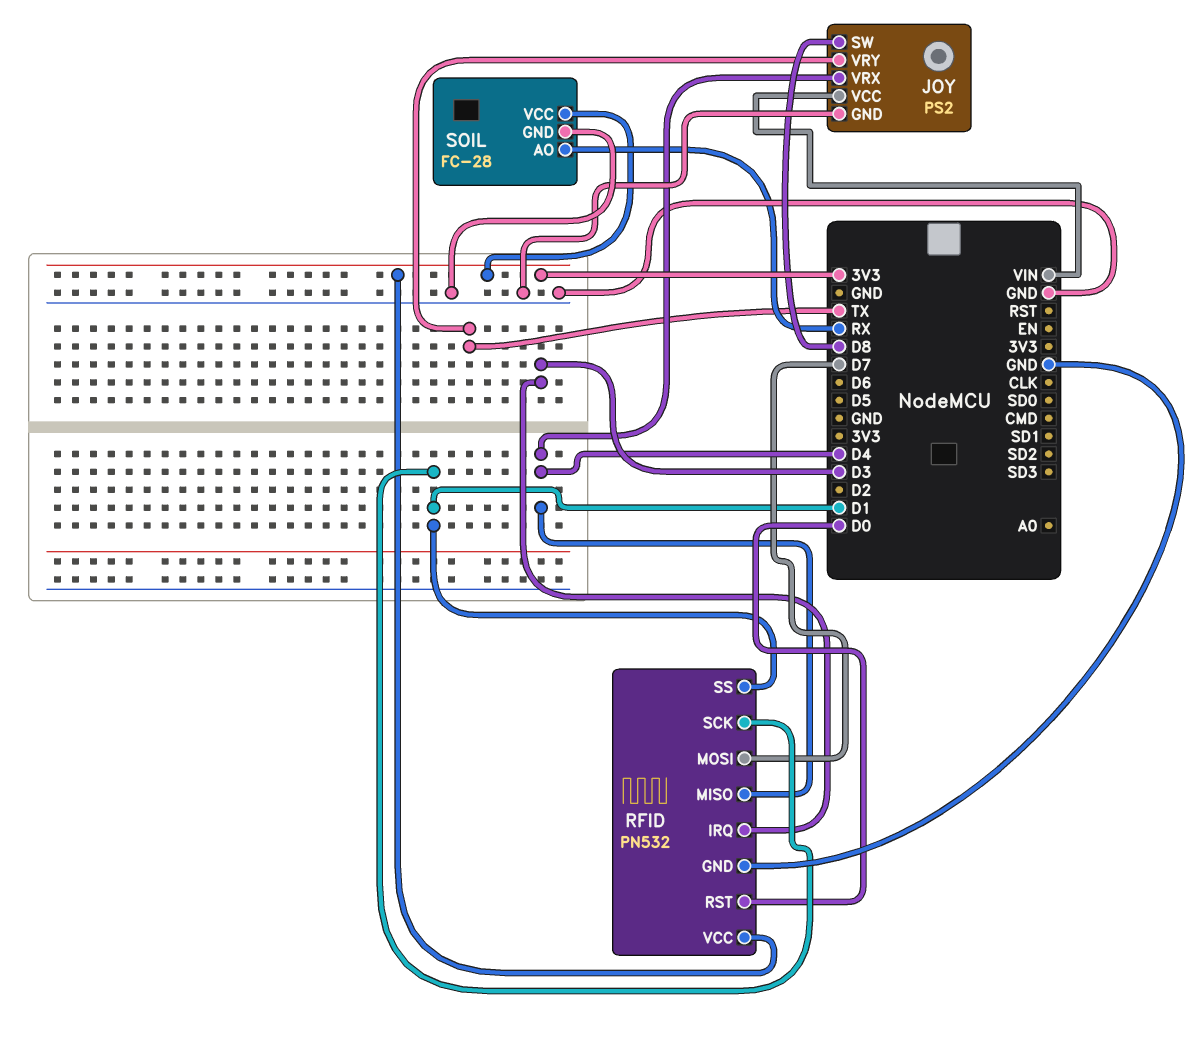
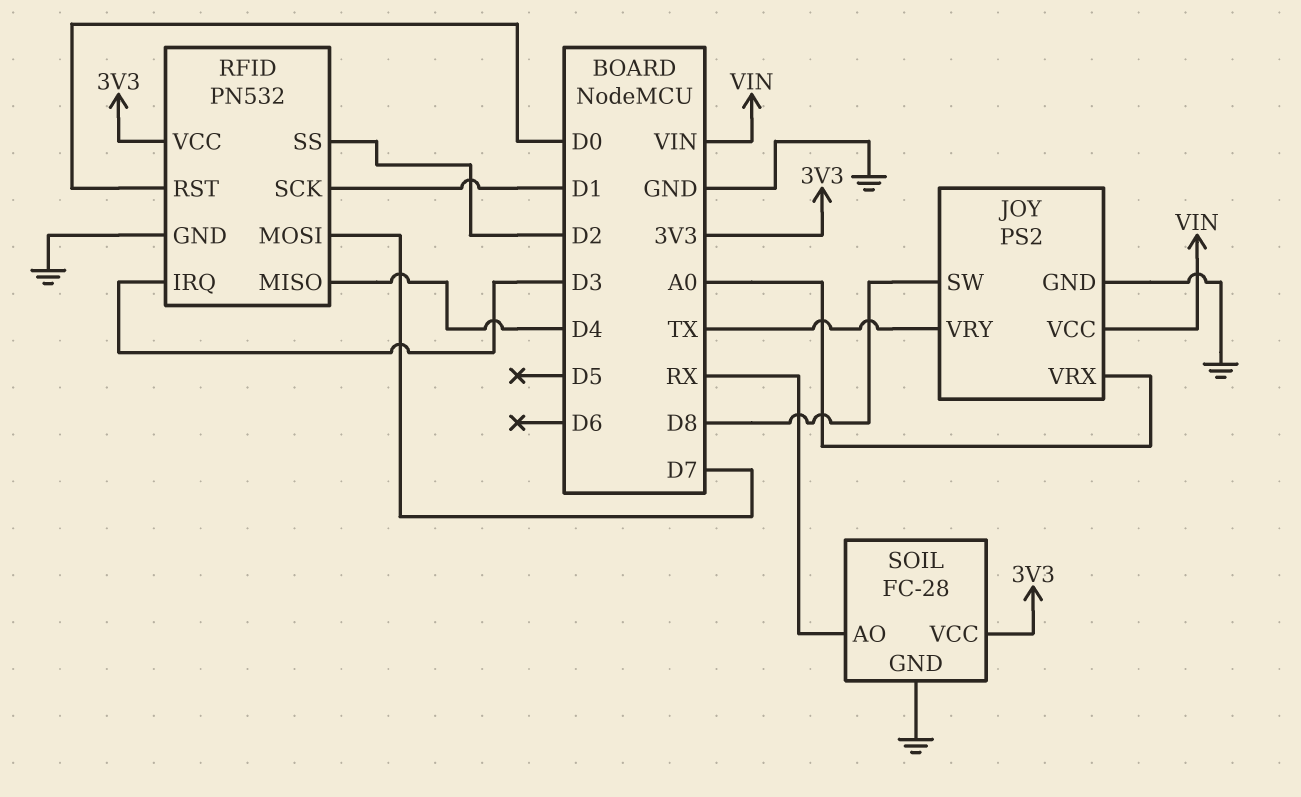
JOY pin VRX: D4 -> A0
RFID pin SS: D1 -> D2

